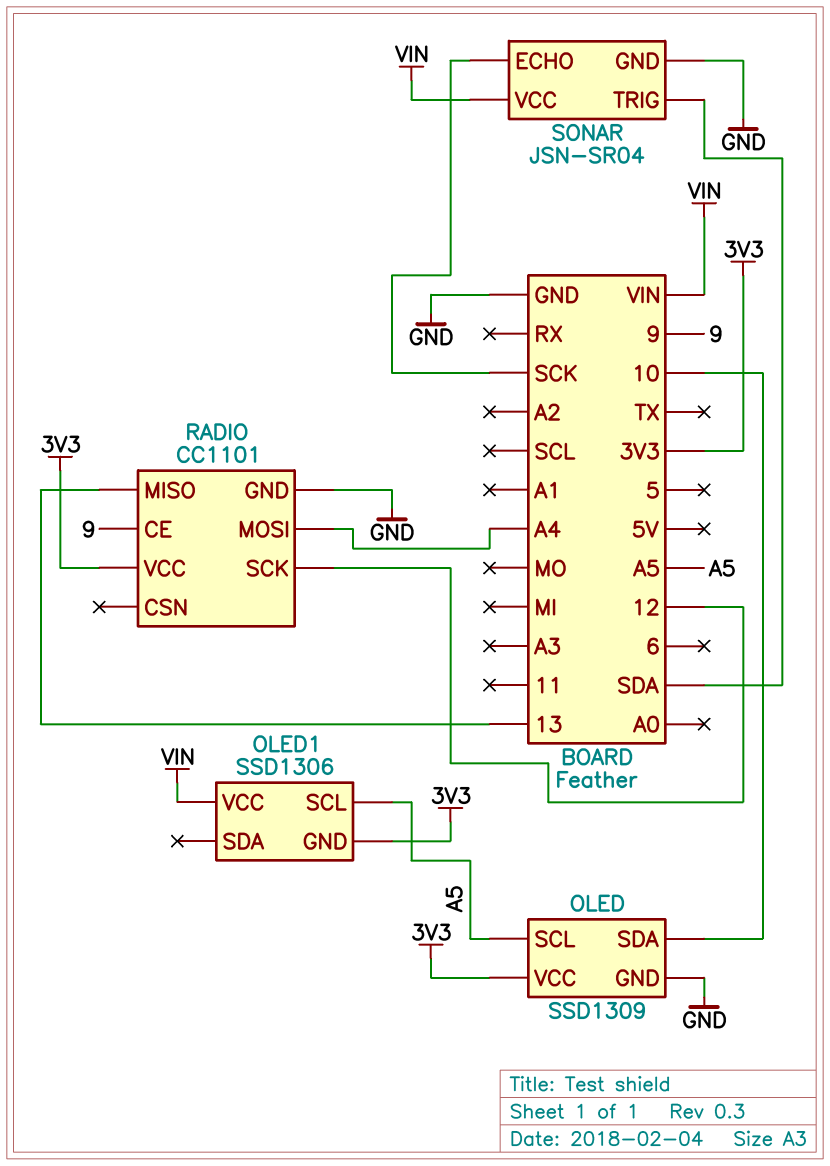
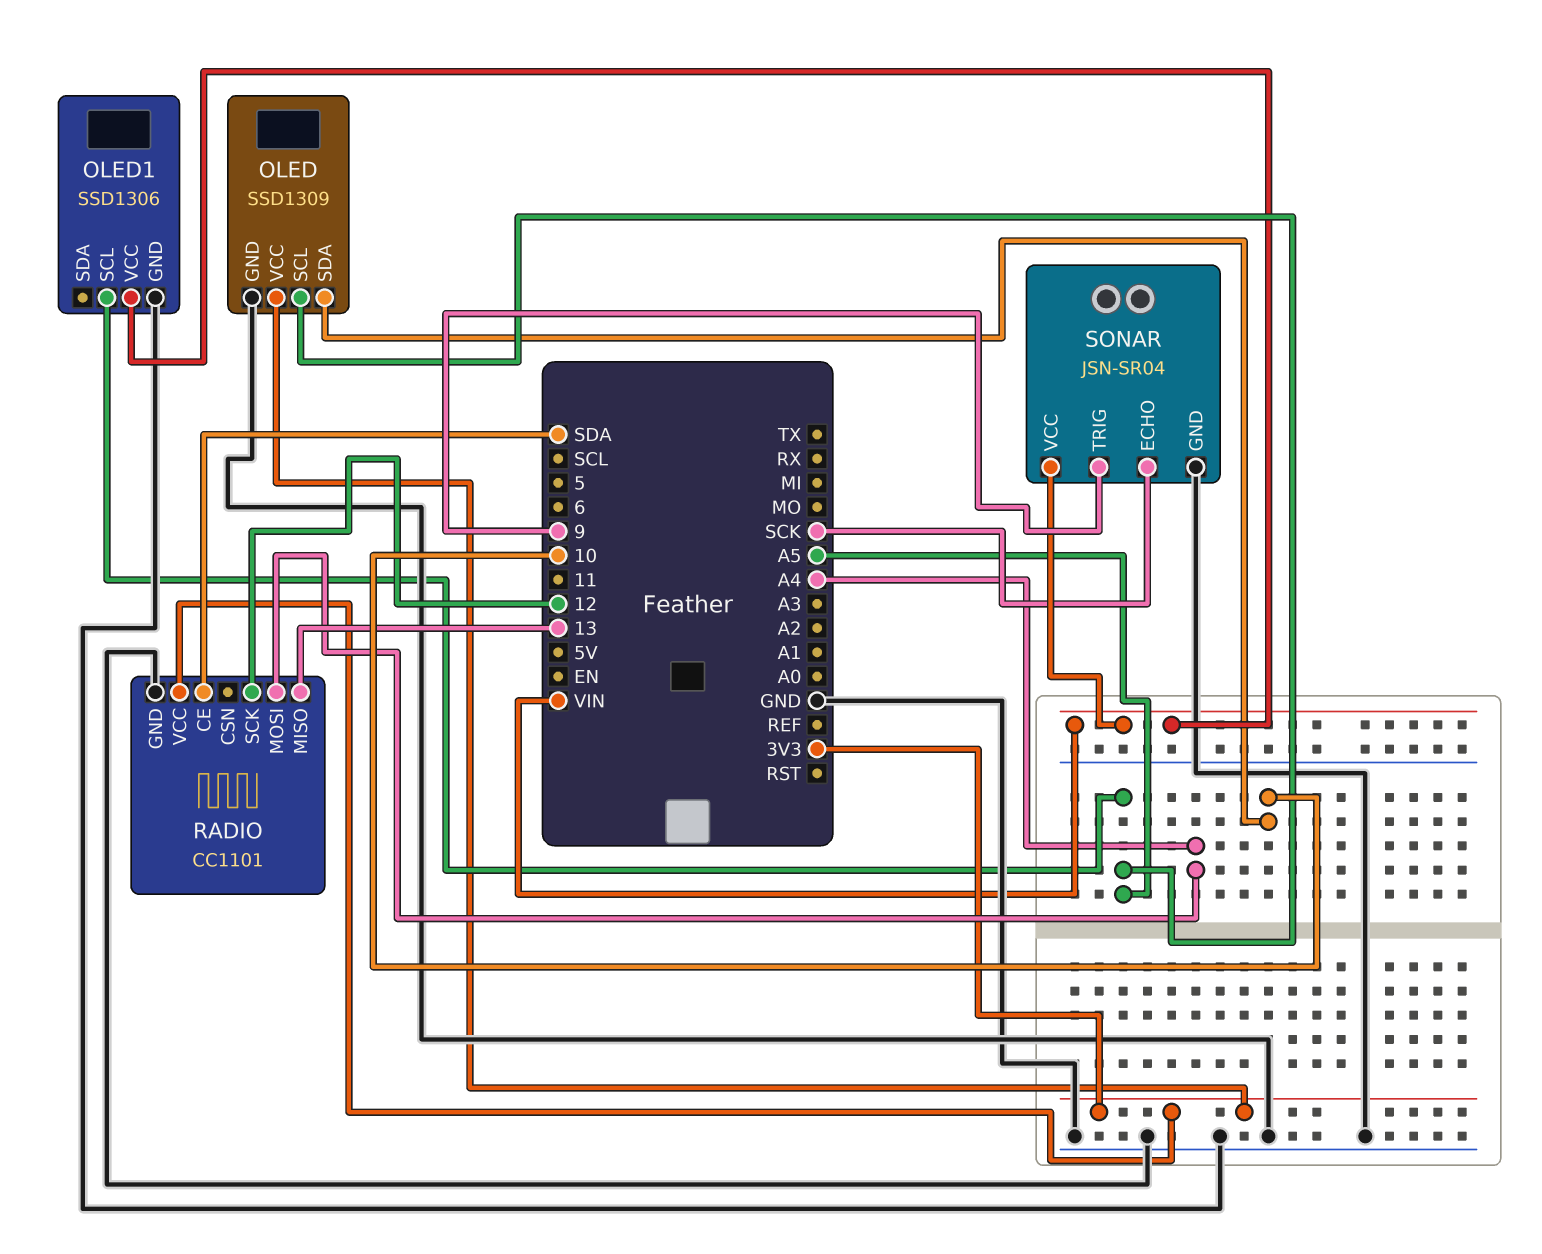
OLED1 pin GND: 3V3 -> GND
RADIO pin CE: 9 -> SDA
SONAR pin TRIG: SDA -> 9

